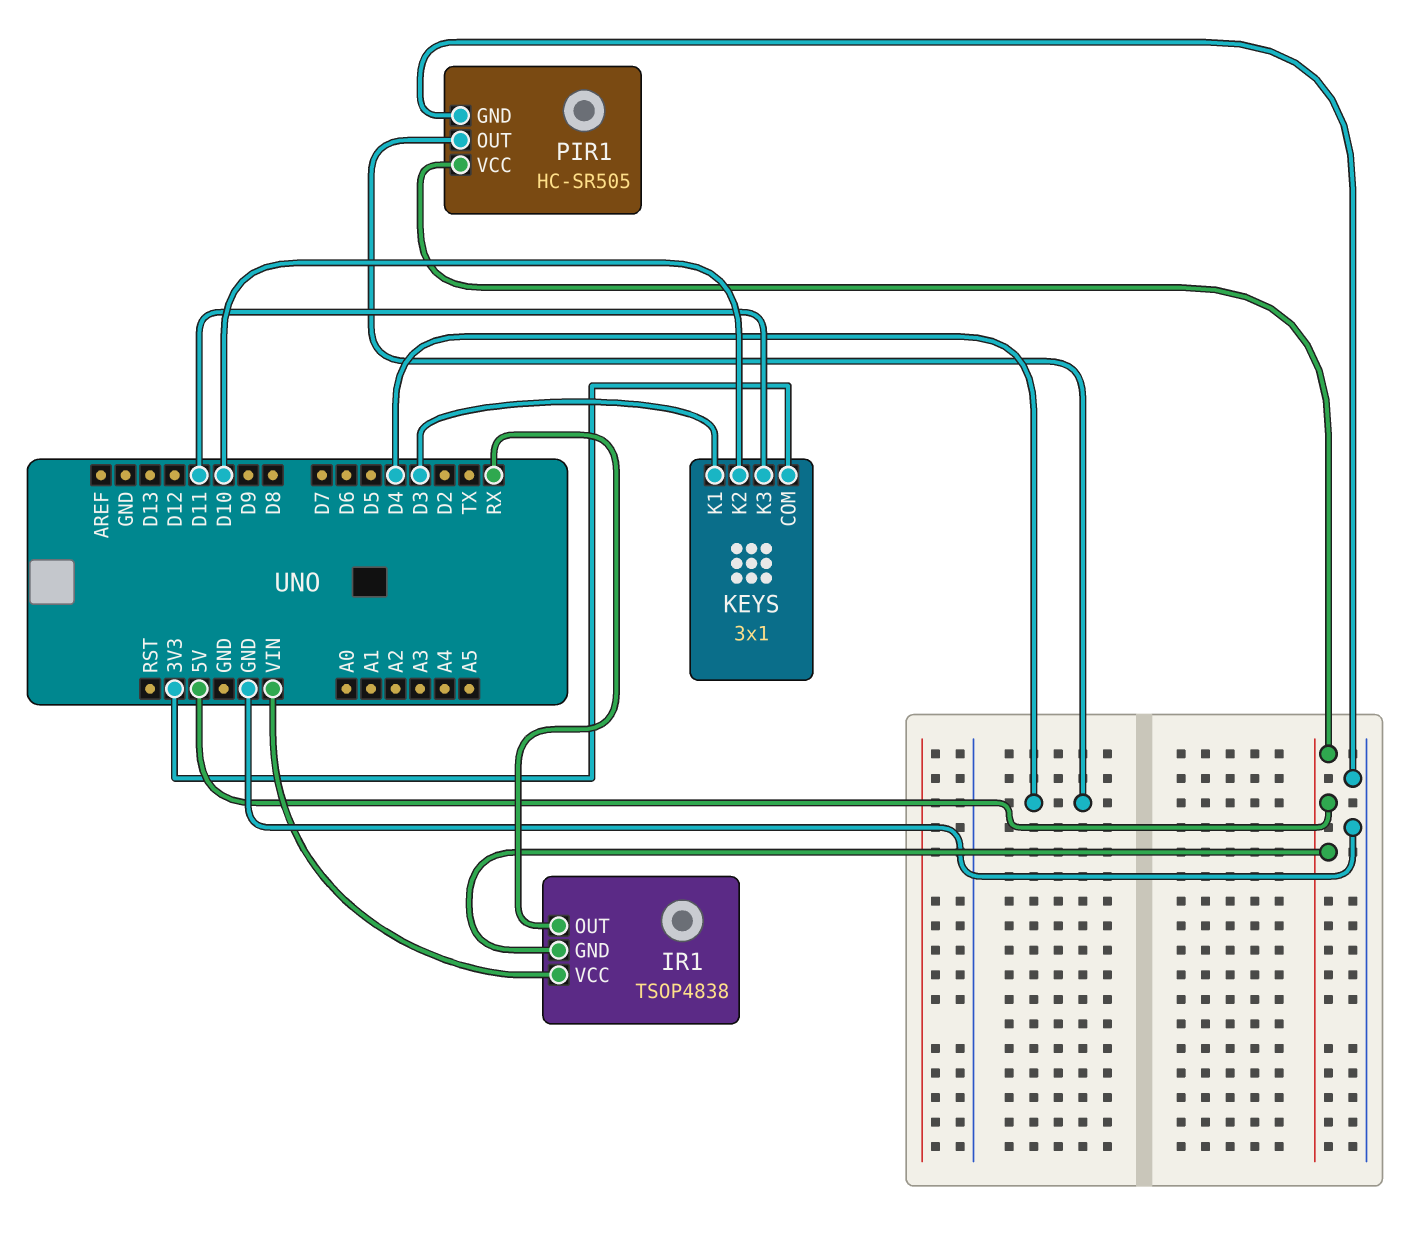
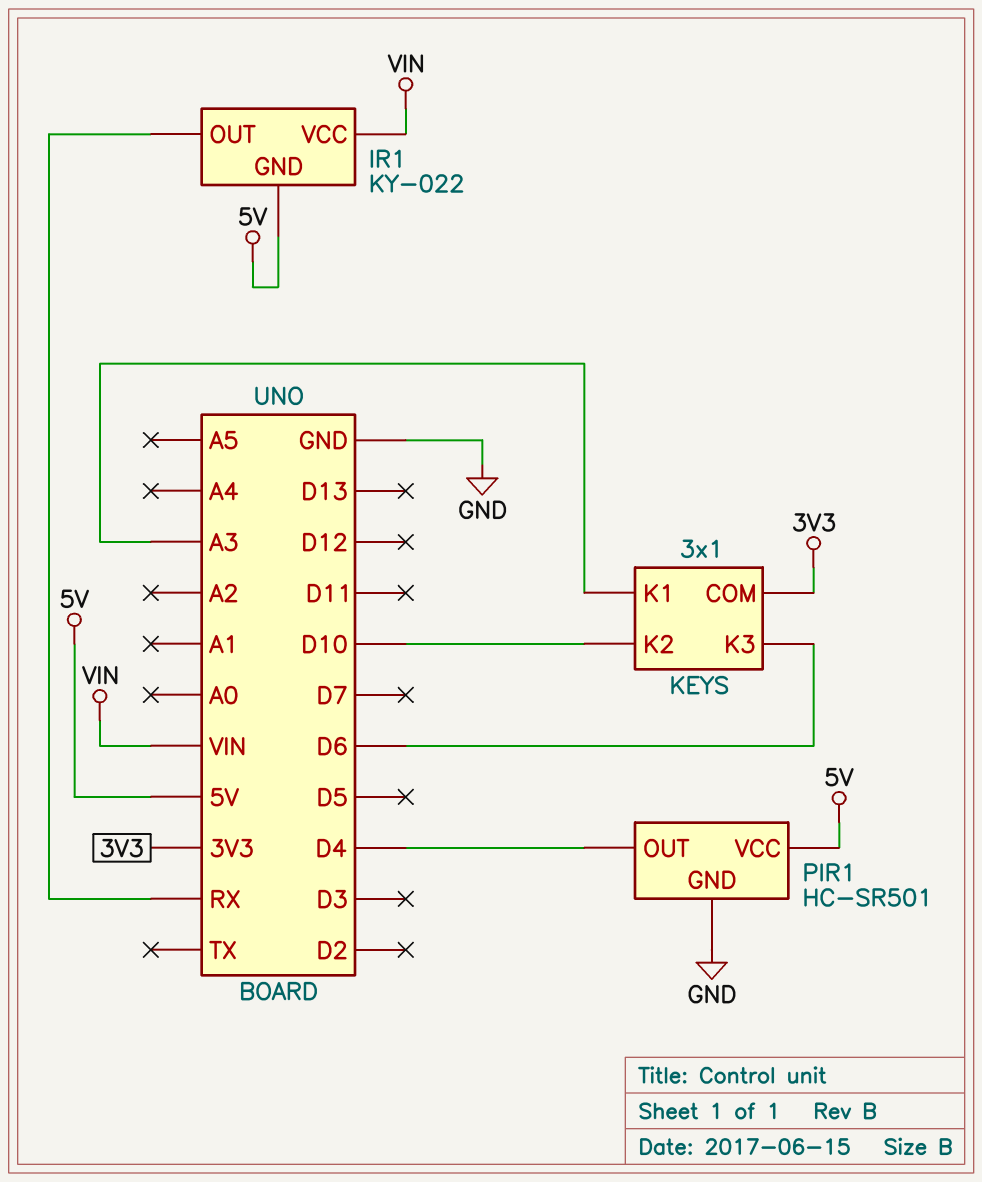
IR1: TSOP4838 -> KY-022
KEYS pin K1: D3 -> A3
KEYS pin K3: D11 -> D6
PIR1: HC-SR505 -> HC-SR501

